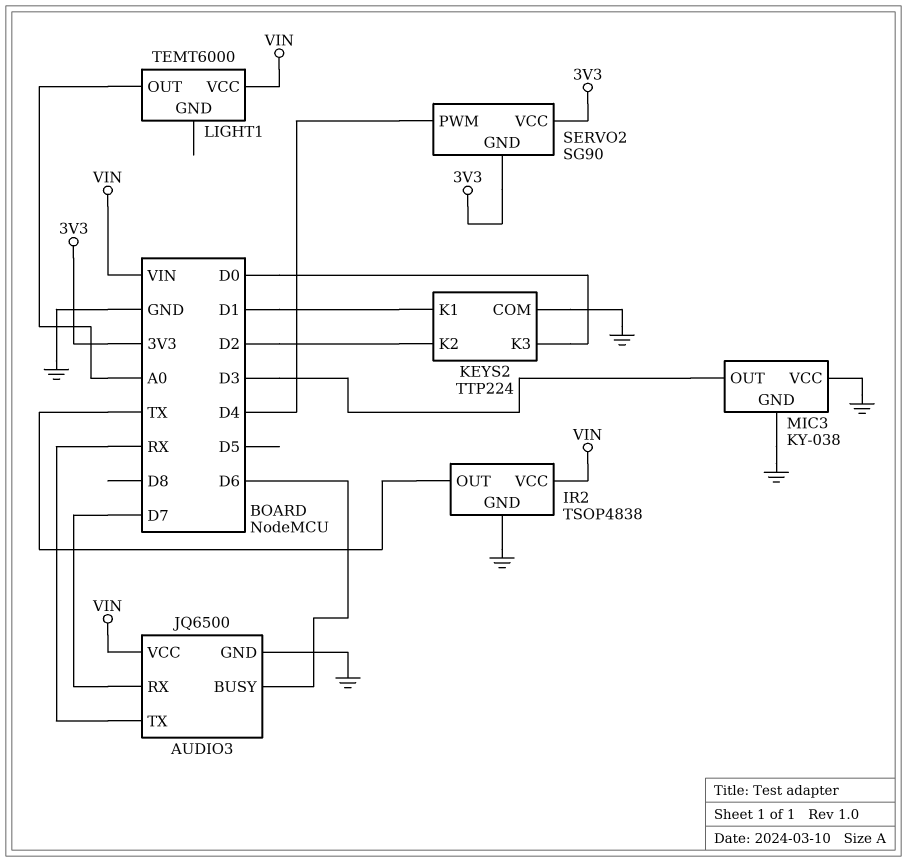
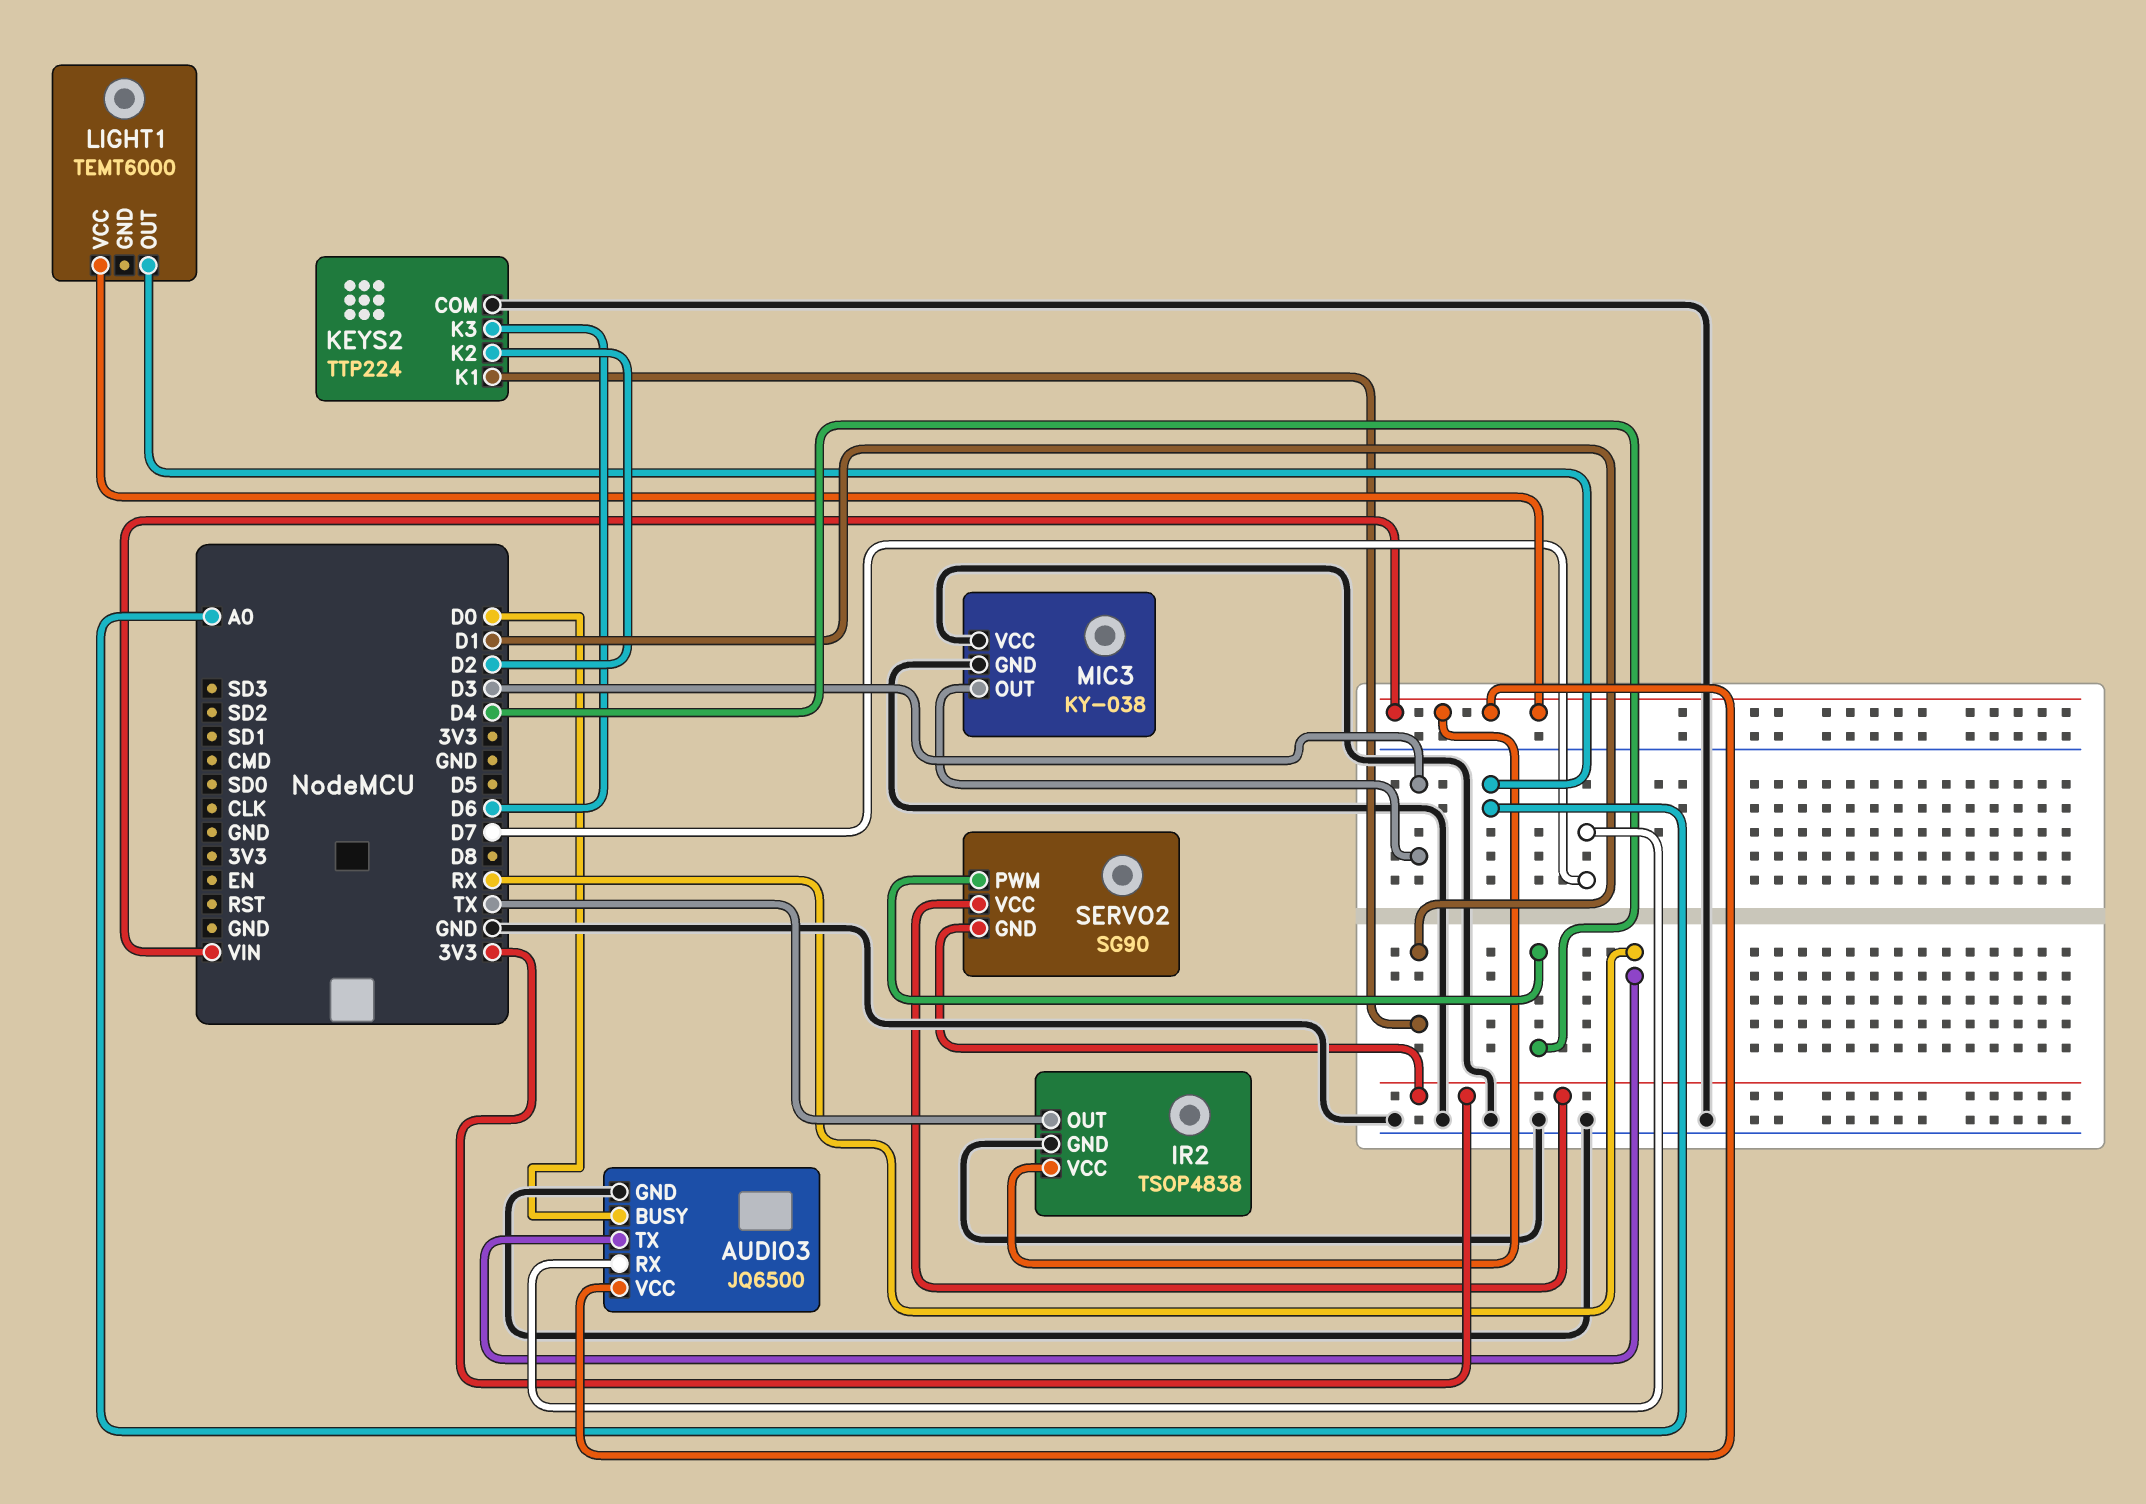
AUDIO3 pin BUSY: D6 -> D0
KEYS2 pin K3: D0 -> D6

